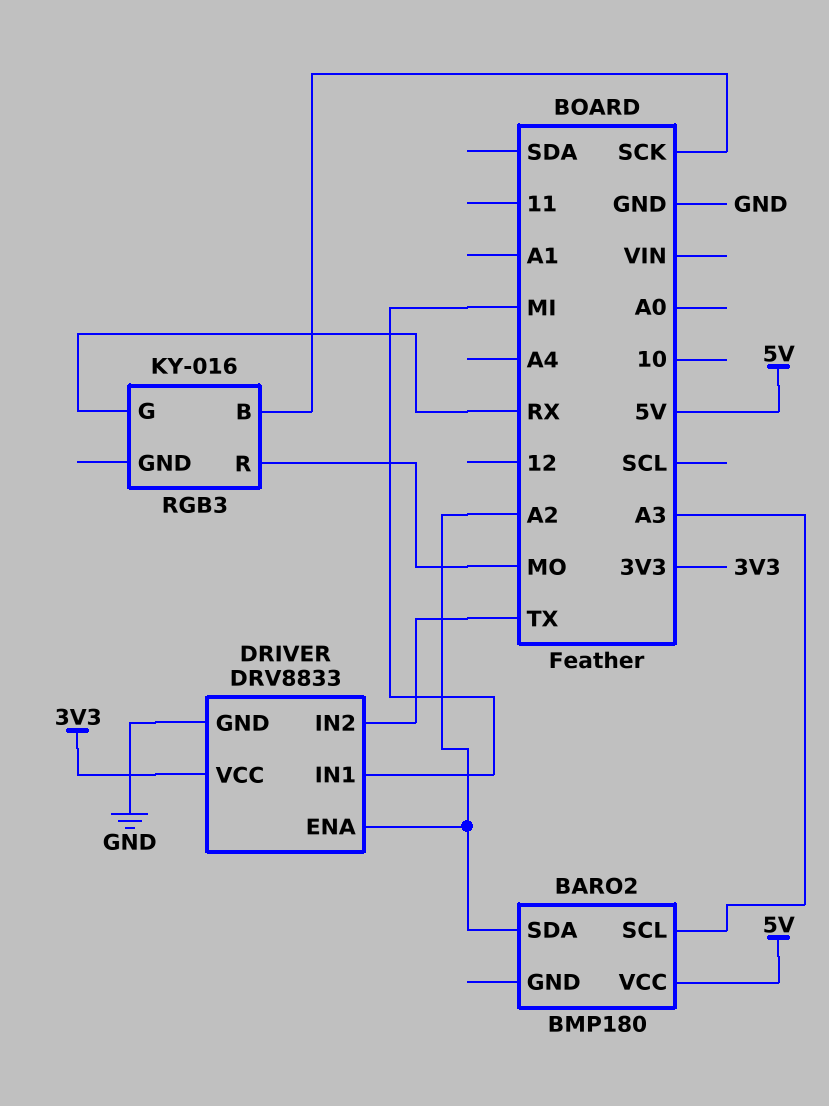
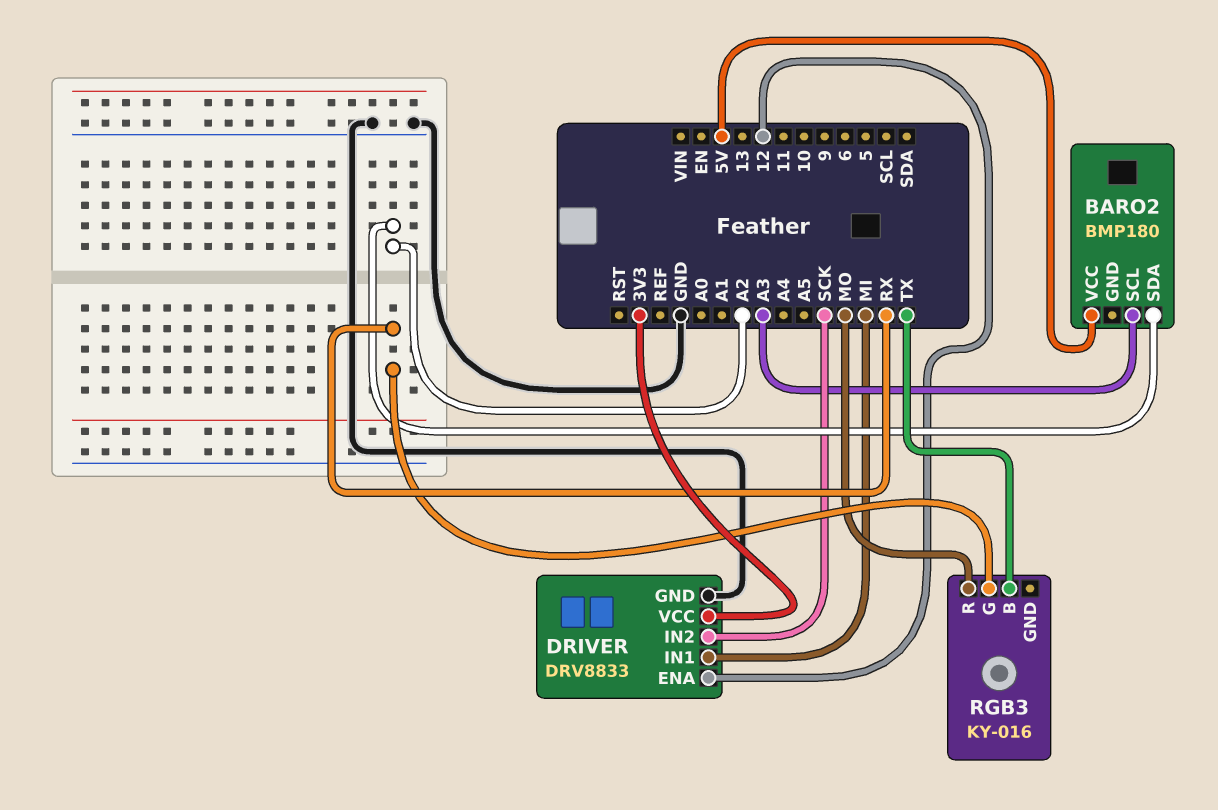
DRIVER pin ENA: A2 -> 12
DRIVER pin IN2: TX -> SCK
RGB3 pin B: SCK -> TX

